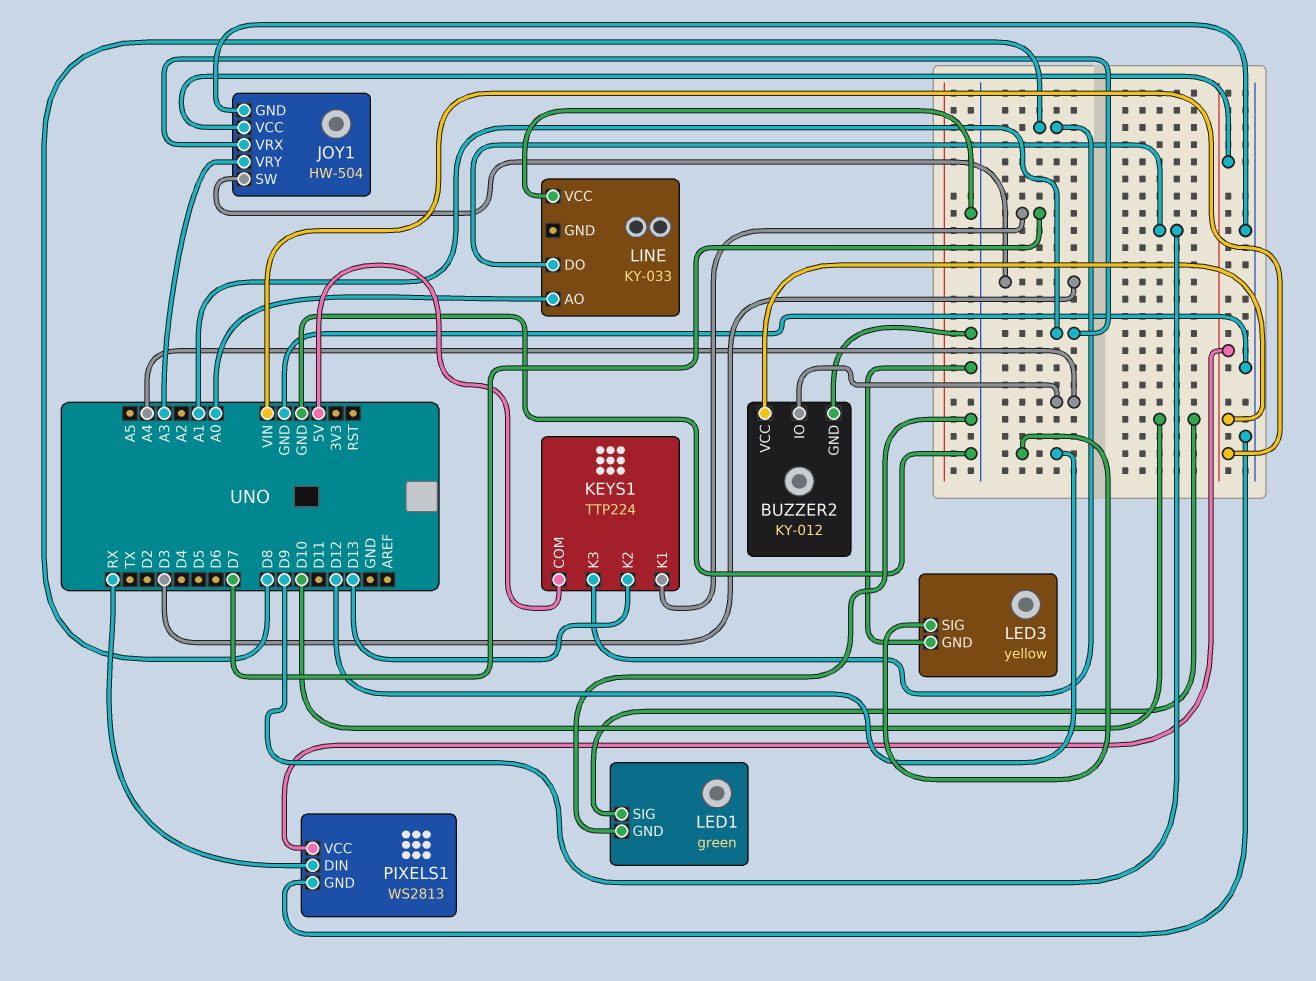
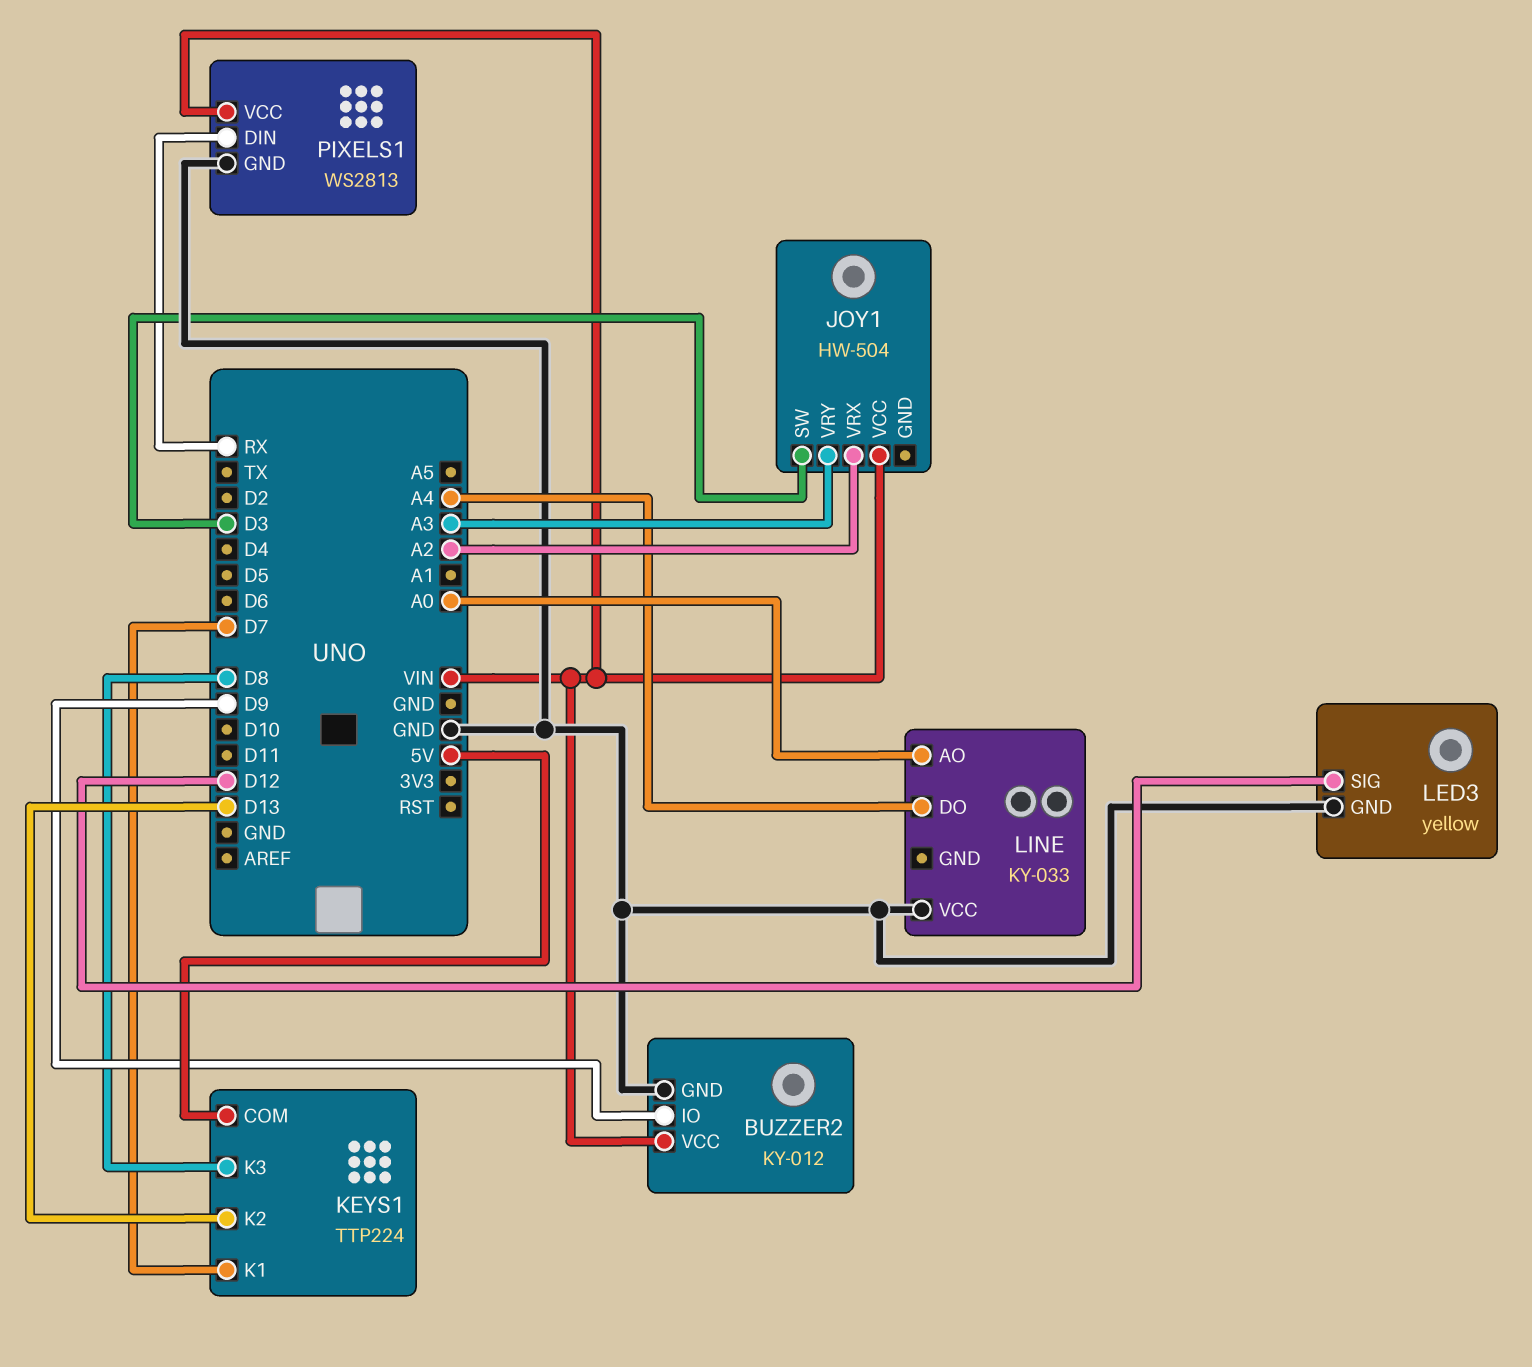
BUZZER2 pin IO: A4 -> D9
JOY1 pin GND: GND -> none
JOY1 pin VRX: A1 -> A2
LED1: green -> none
LED1 pin GND: GND -> none
LED1 pin SIG: D10 -> none
LINE pin DO: D9 -> A4

